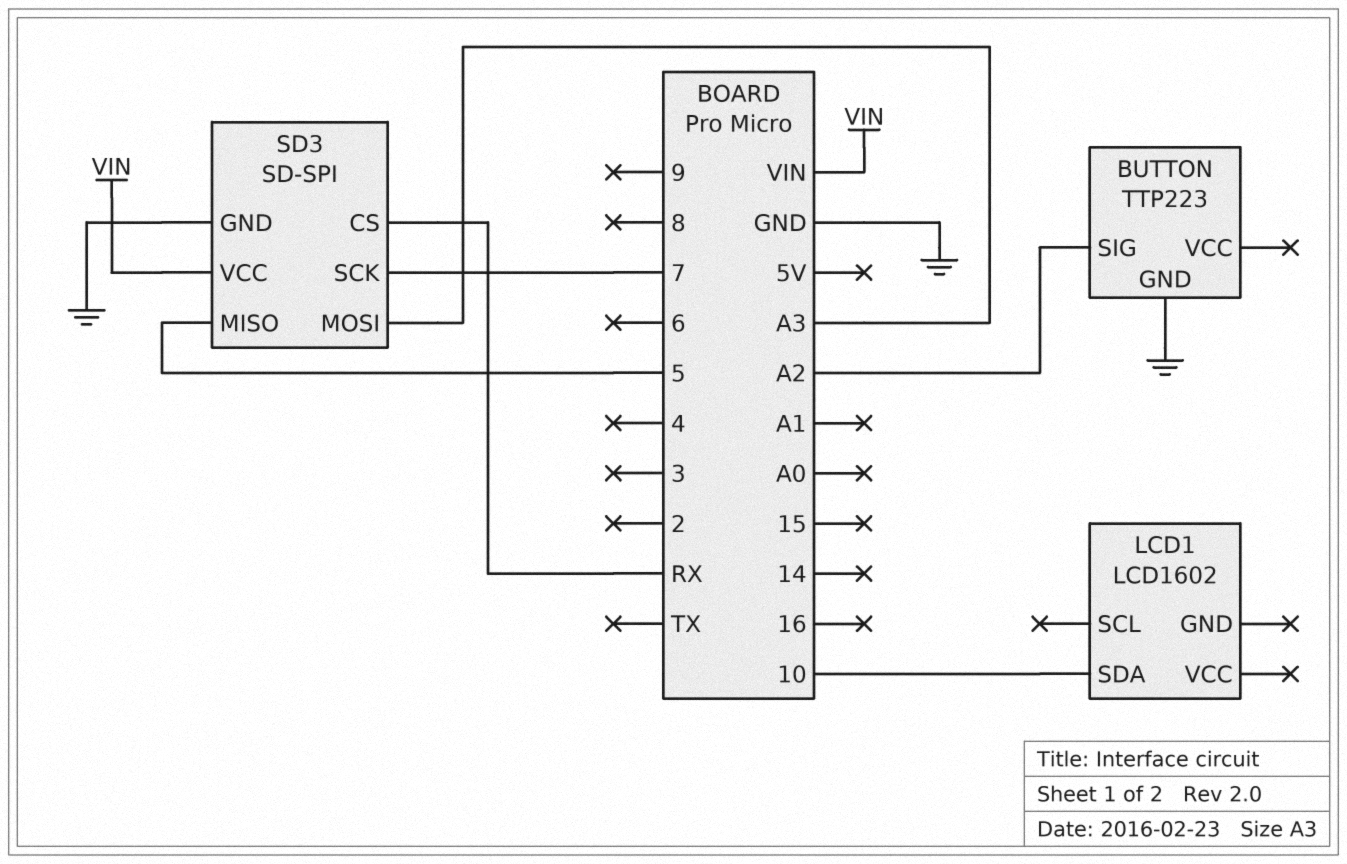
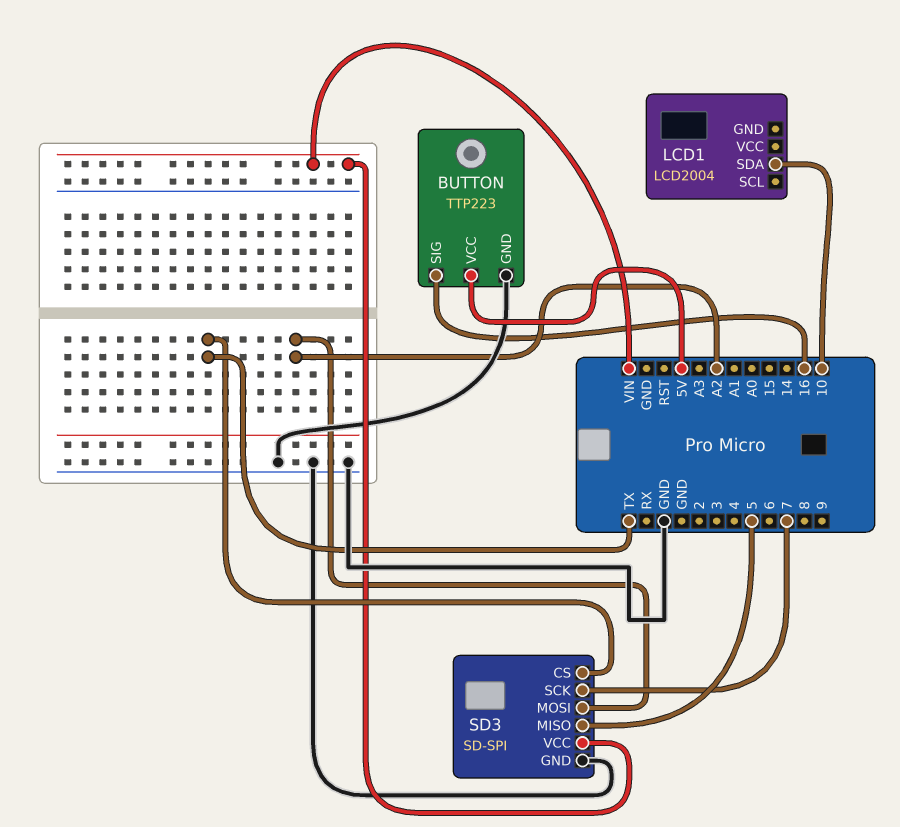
BUTTON pin SIG: A2 -> 16
BUTTON pin VCC: none -> 5V
LCD1: LCD1602 -> LCD2004
SD3 pin CS: RX -> TX
SD3 pin MOSI: A3 -> A2

